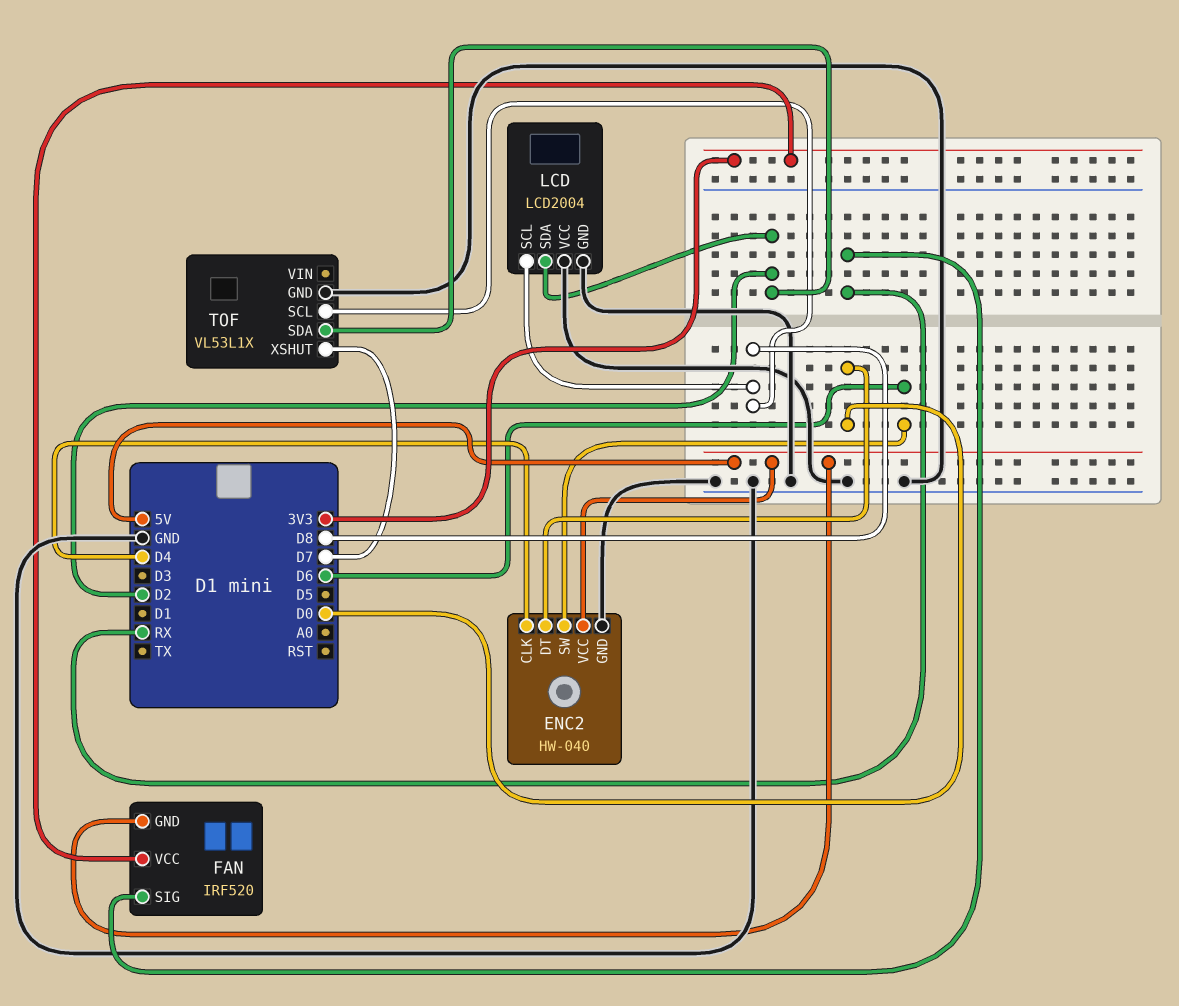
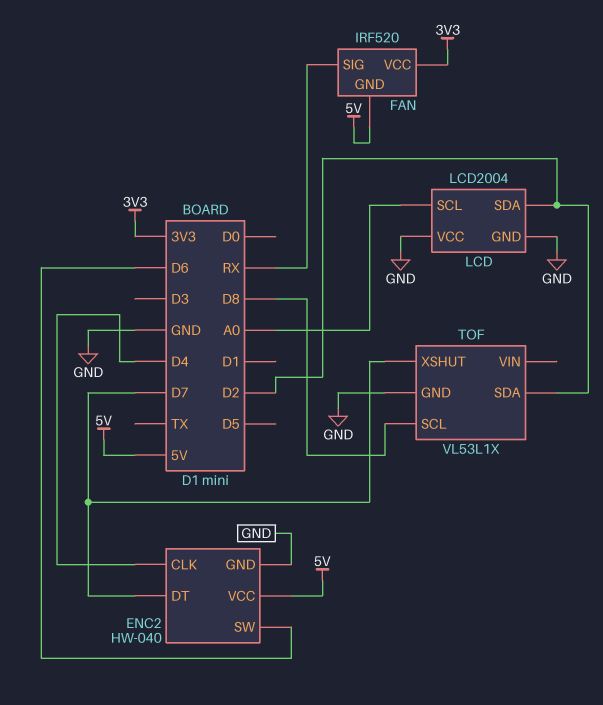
ENC2 pin DT: D0 -> D7
LCD pin SCL: D8 -> A0

